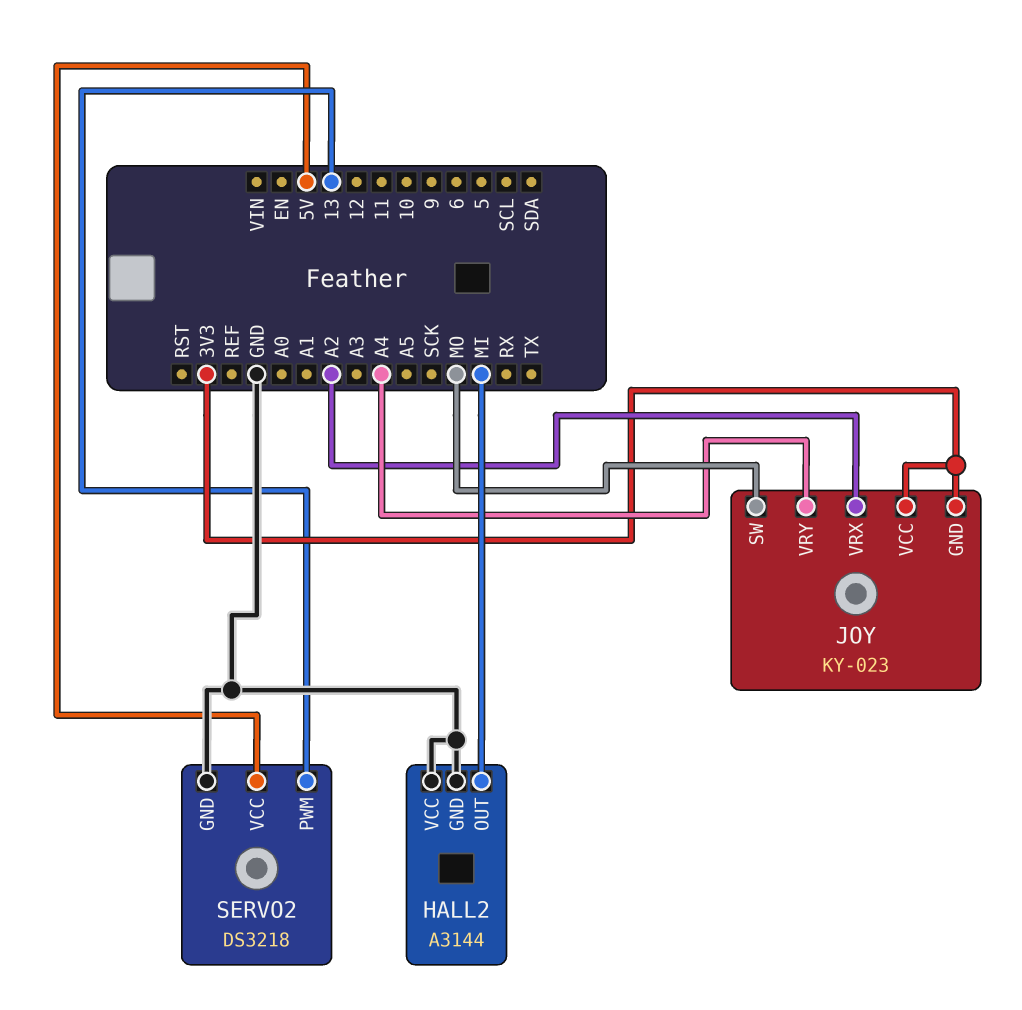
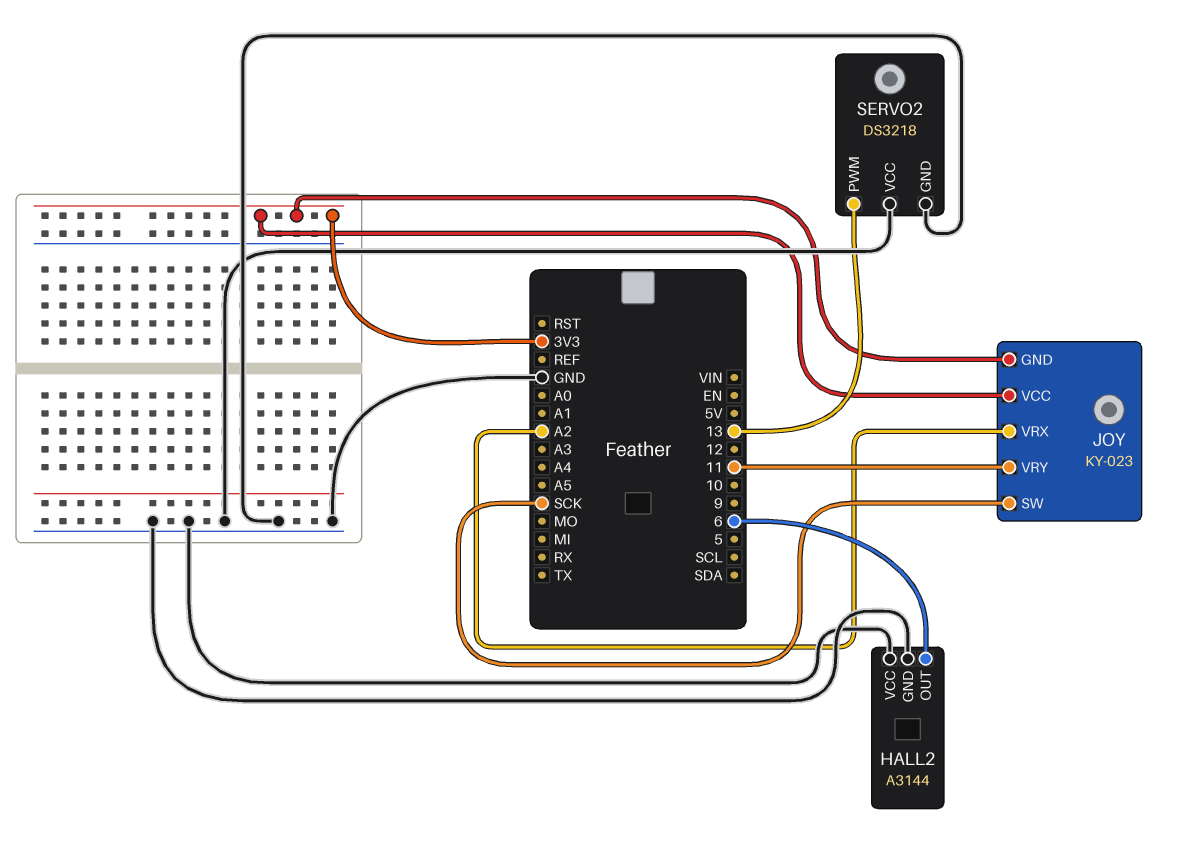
HALL2 pin OUT: MI -> 6
JOY pin SW: MO -> SCK
JOY pin VRY: A4 -> 11
SERVO2 pin VCC: 5V -> GND

